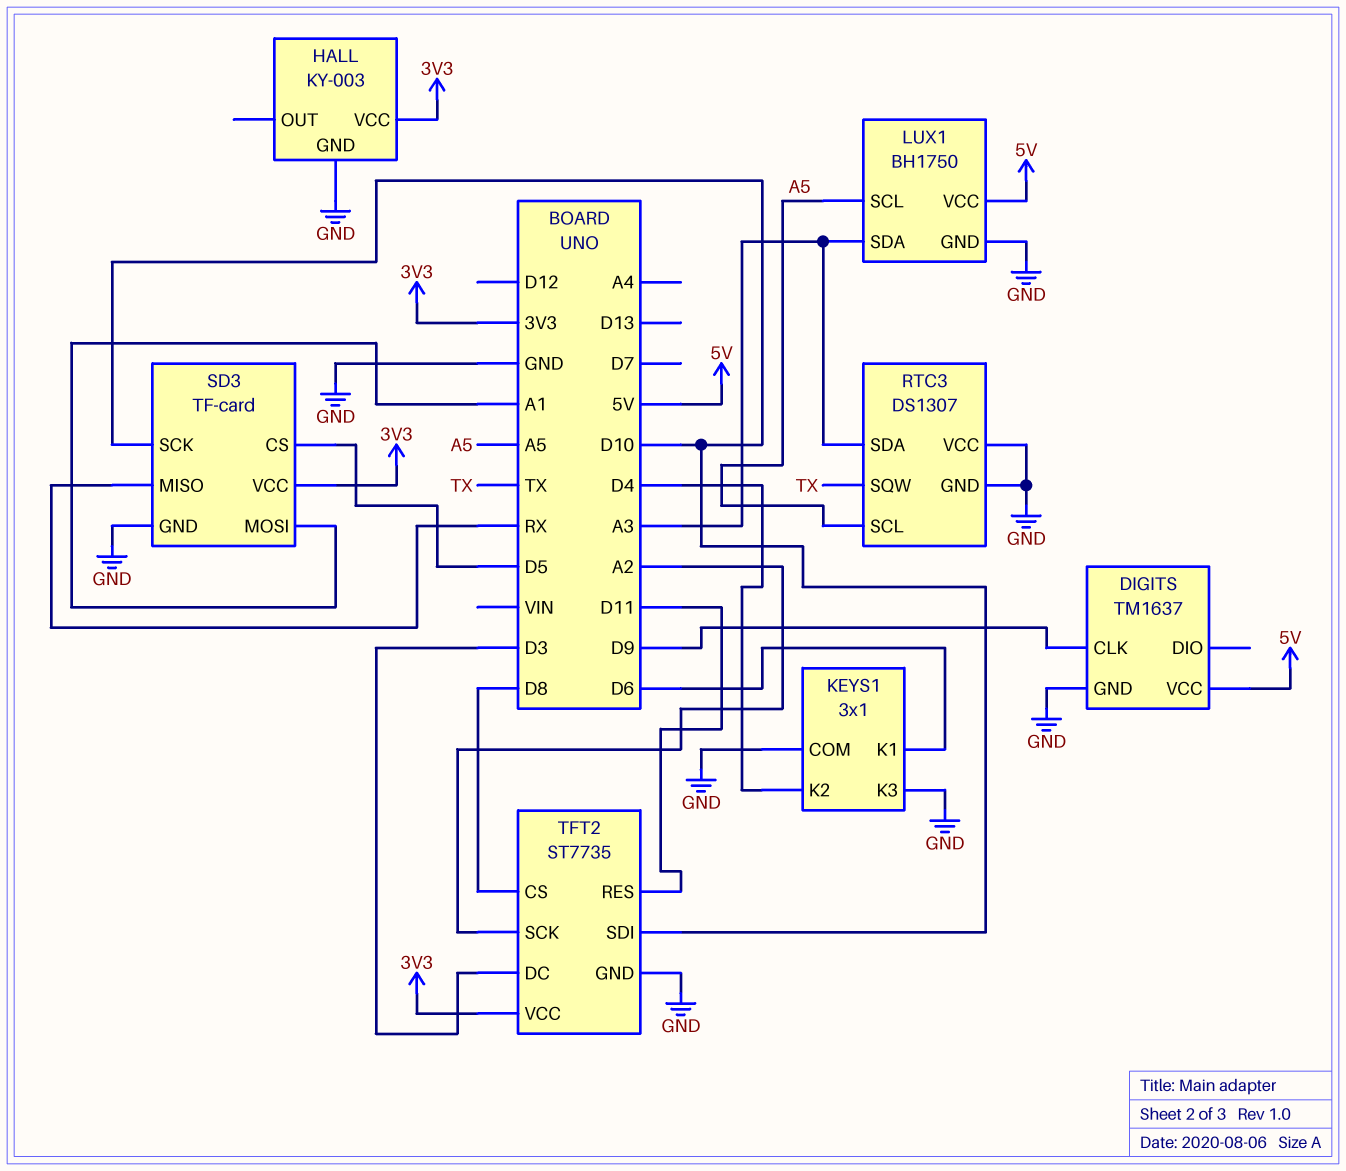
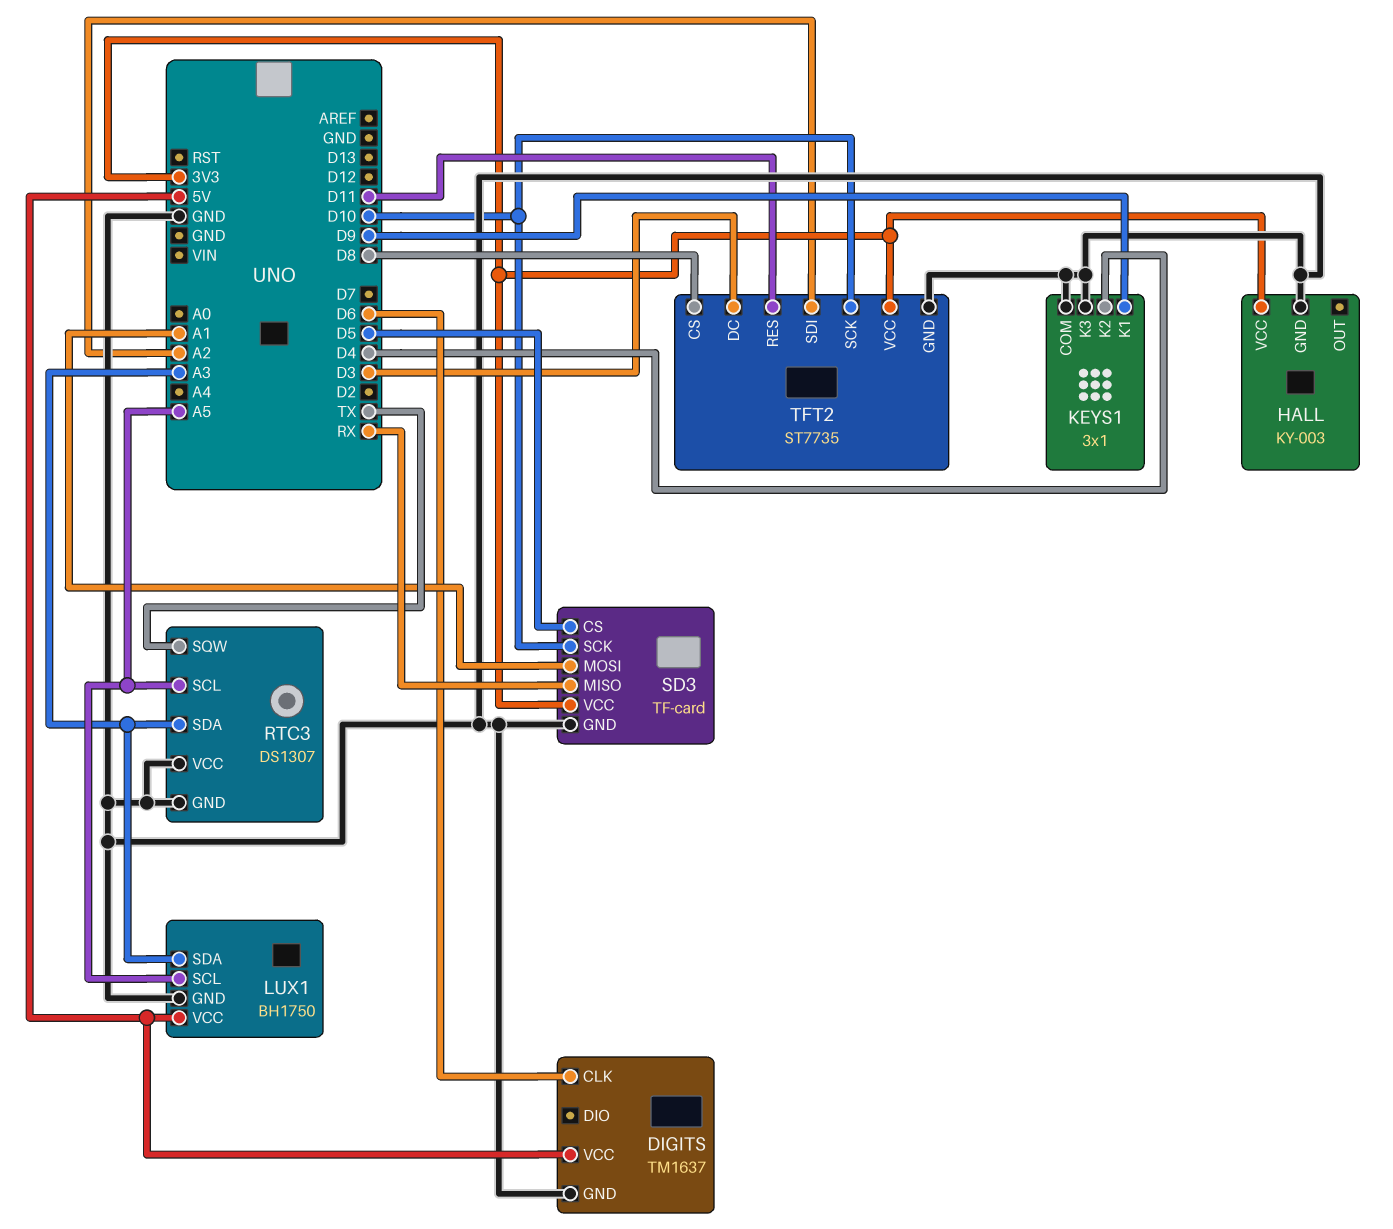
DIGITS pin CLK: D9 -> D6
KEYS1 pin K1: D6 -> D9
TFT2 pin SCK: A2 -> D10
TFT2 pin SDI: D10 -> A2

